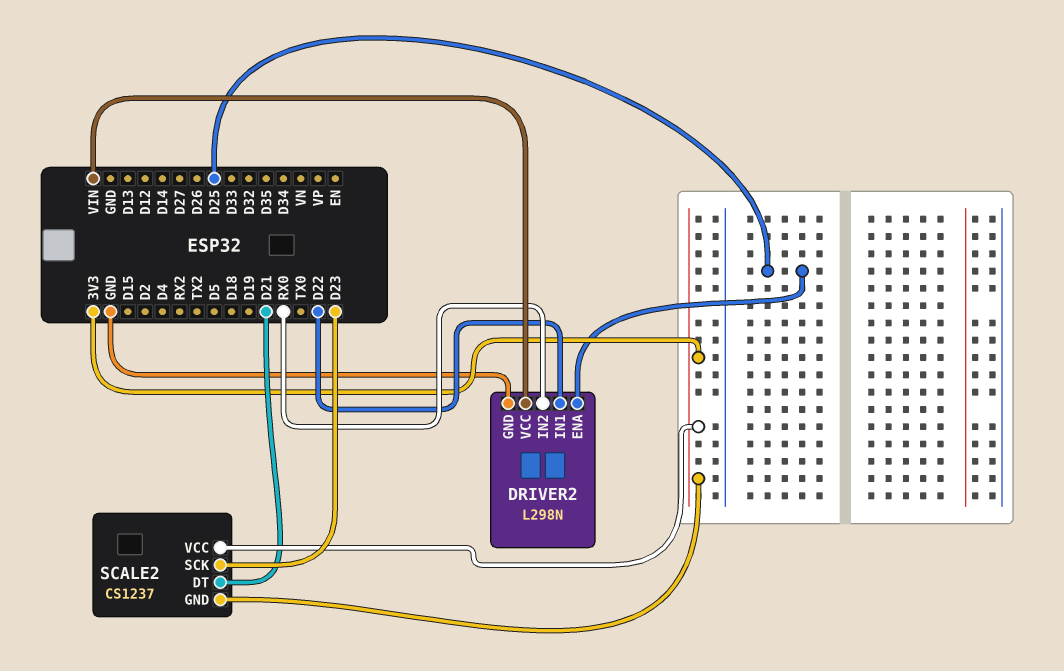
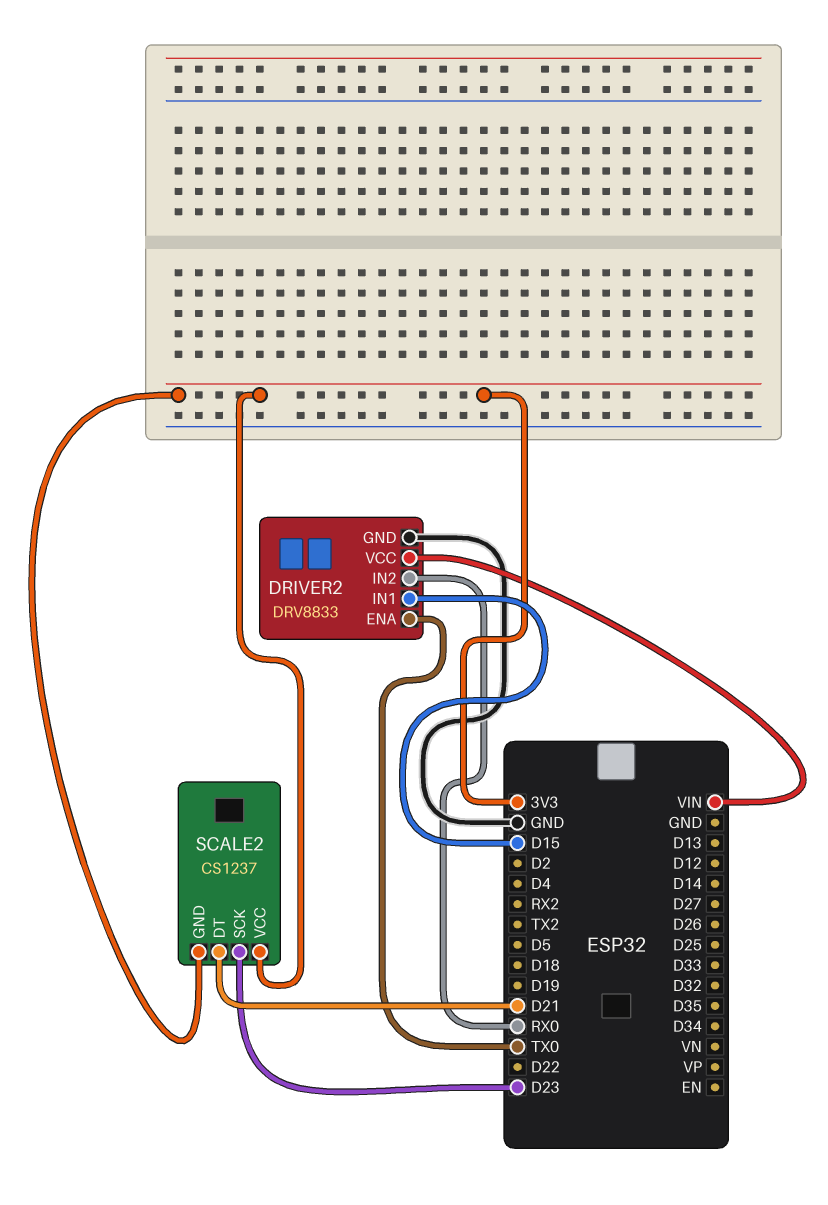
DRIVER2: L298N -> DRV8833
DRIVER2 pin ENA: D25 -> TX0
DRIVER2 pin IN1: D22 -> D15

